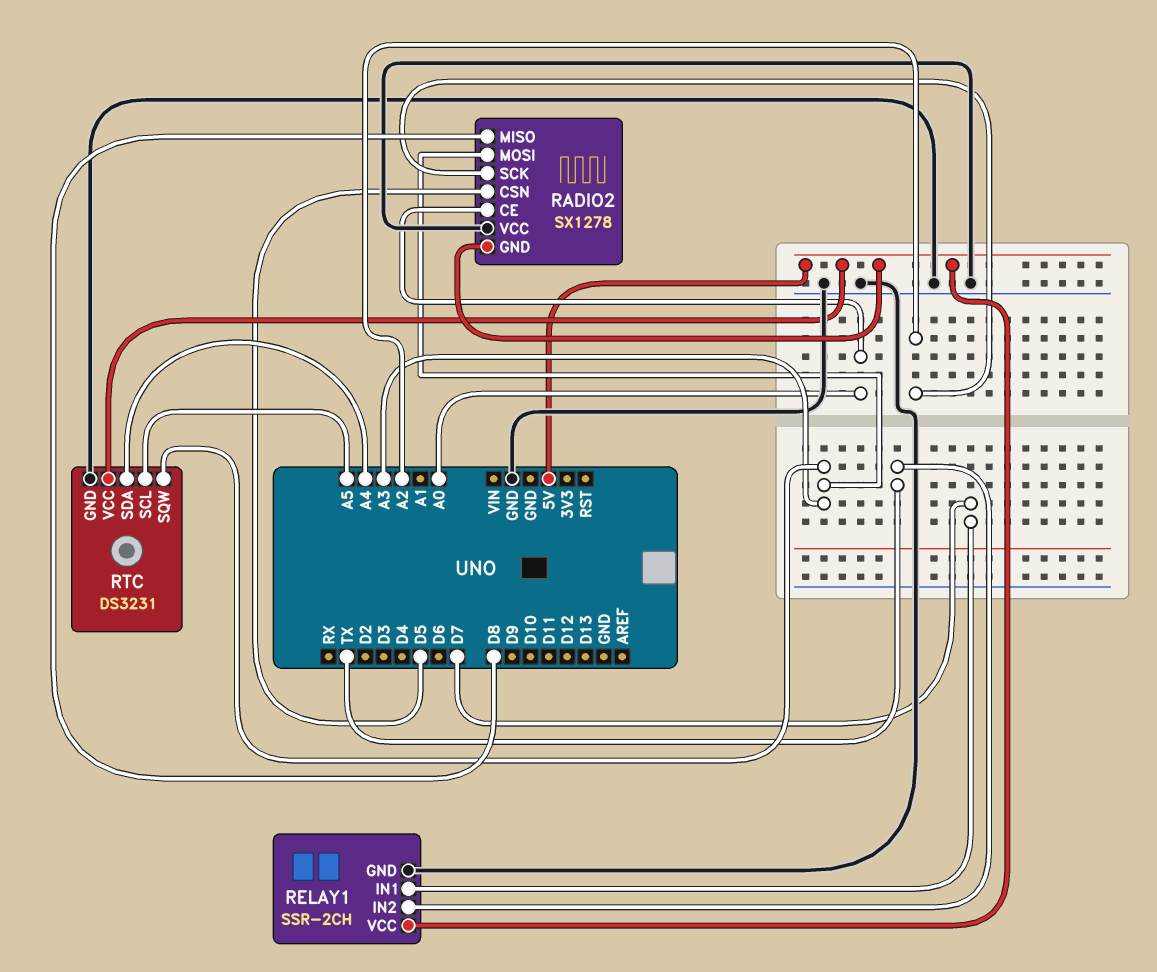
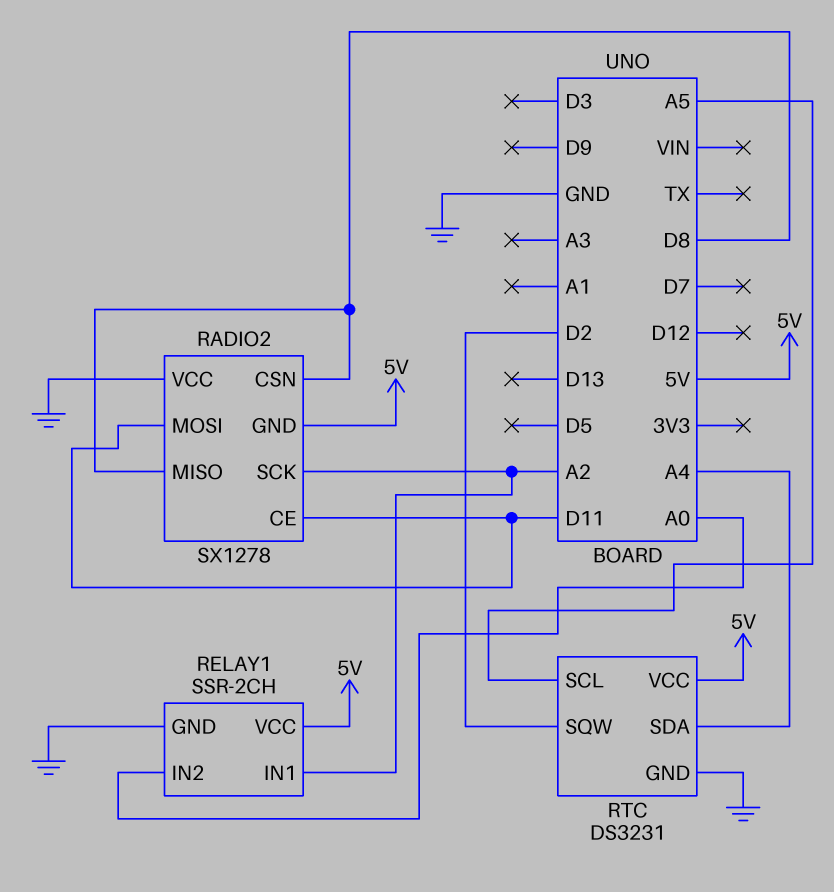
RADIO2 pin CE: A0 -> D11
RADIO2 pin CSN: D5 -> D8
RADIO2 pin MOSI: A3 -> D11
RELAY1 pin IN1: D7 -> A2
RELAY1 pin IN2: TX -> A0
RTC pin SQW: A3 -> D2

